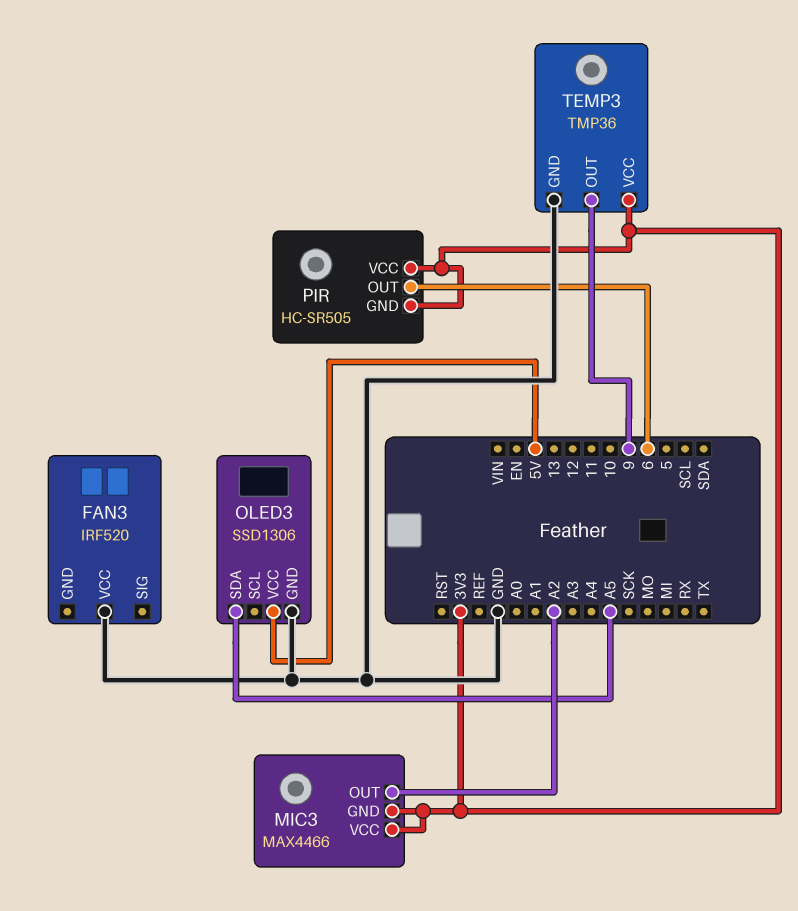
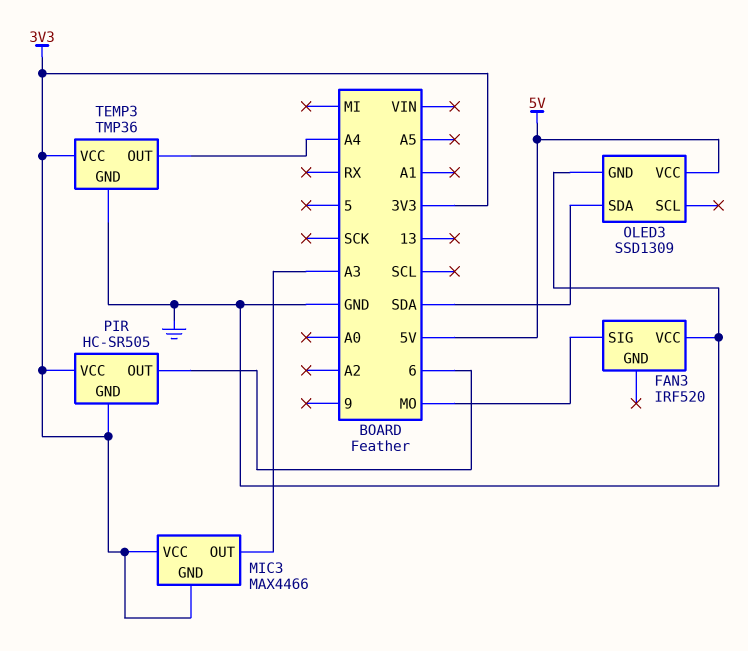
FAN3 pin SIG: none -> MO
MIC3 pin OUT: A2 -> A3
OLED3: SSD1306 -> SSD1309
OLED3 pin SDA: A5 -> SDA
TEMP3 pin OUT: 9 -> A4

